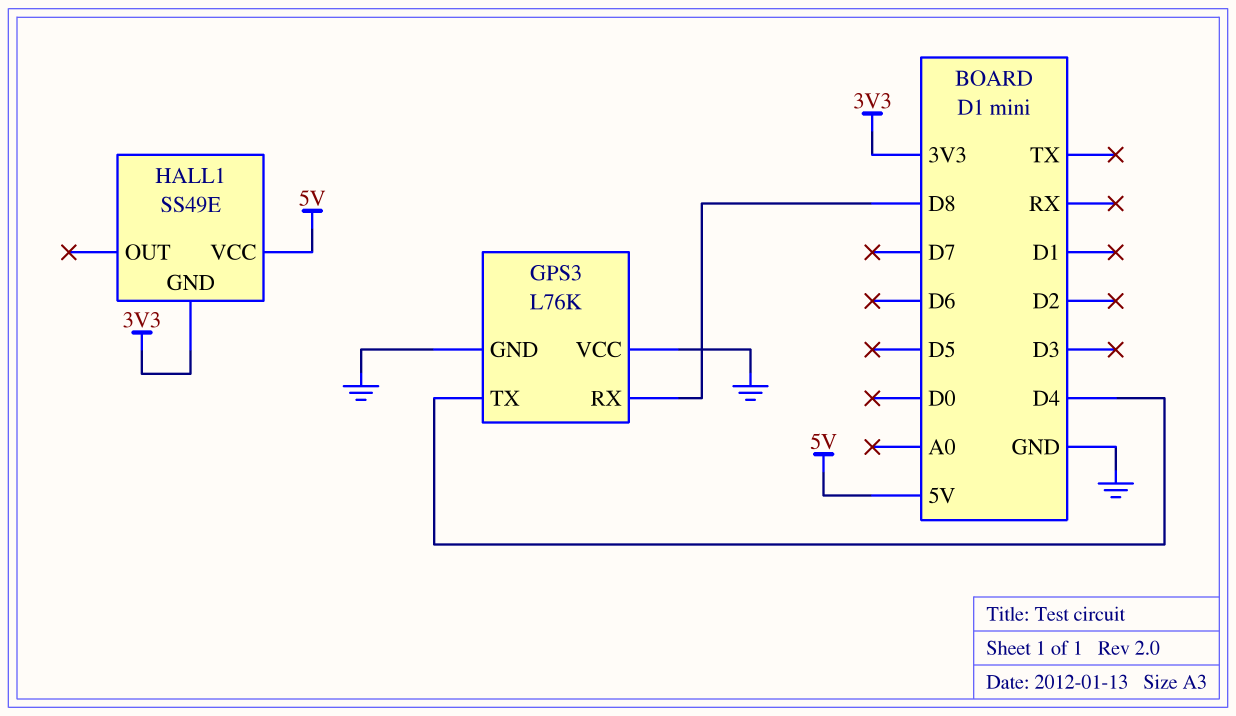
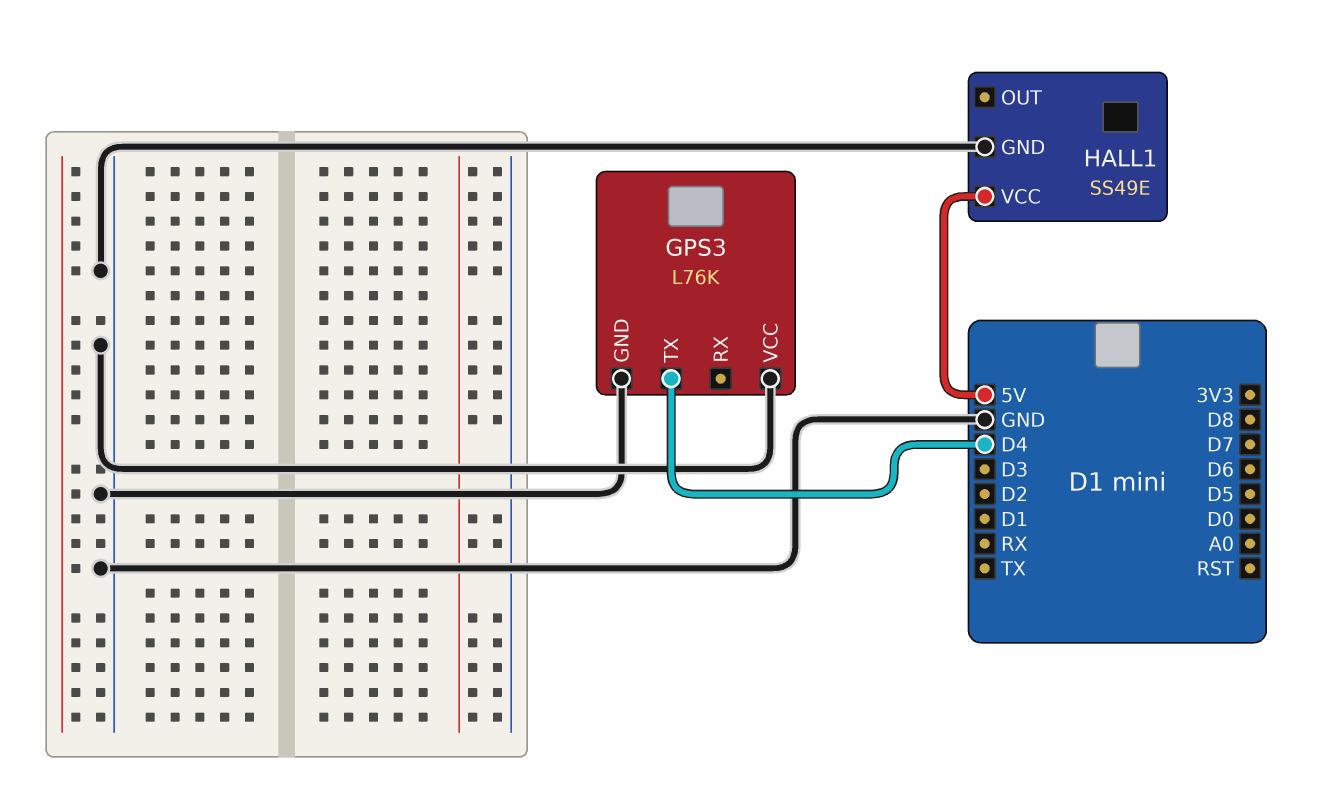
GPS3 pin RX: D8 -> none
HALL1 pin GND: 3V3 -> GND

